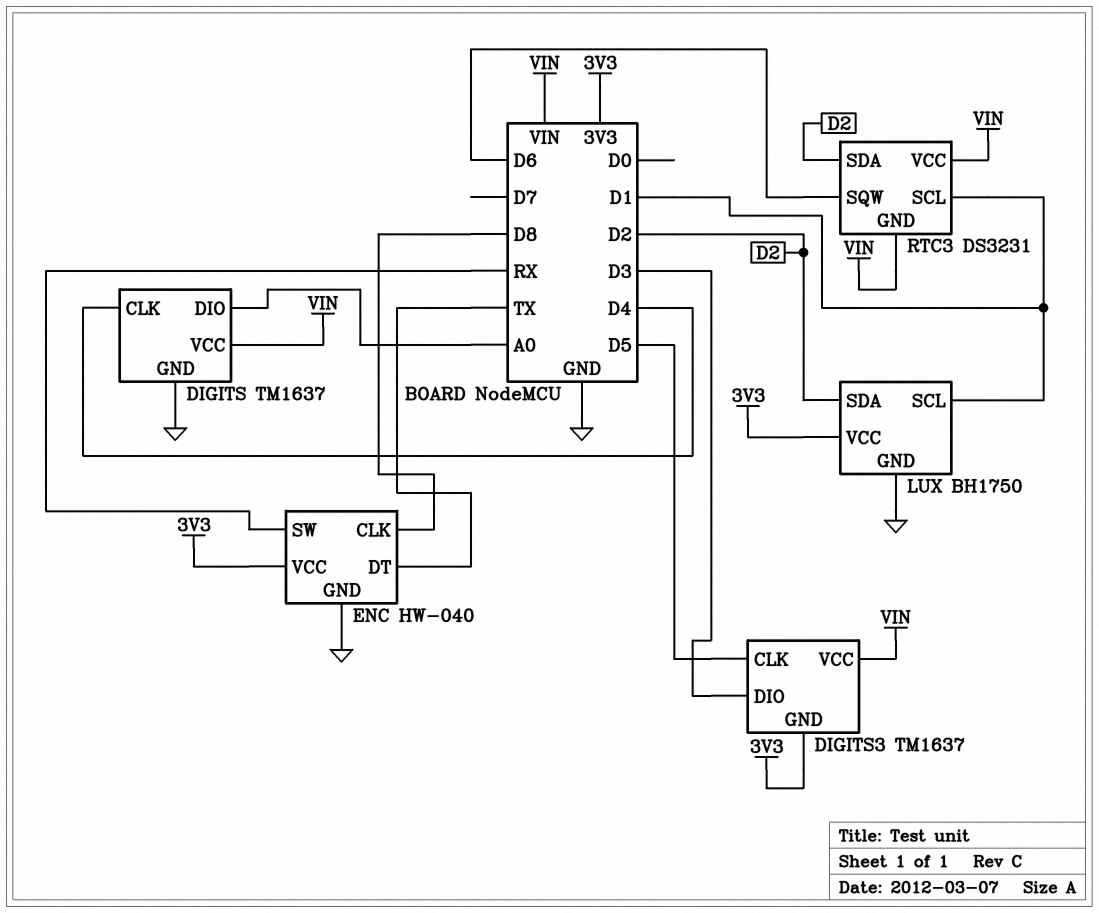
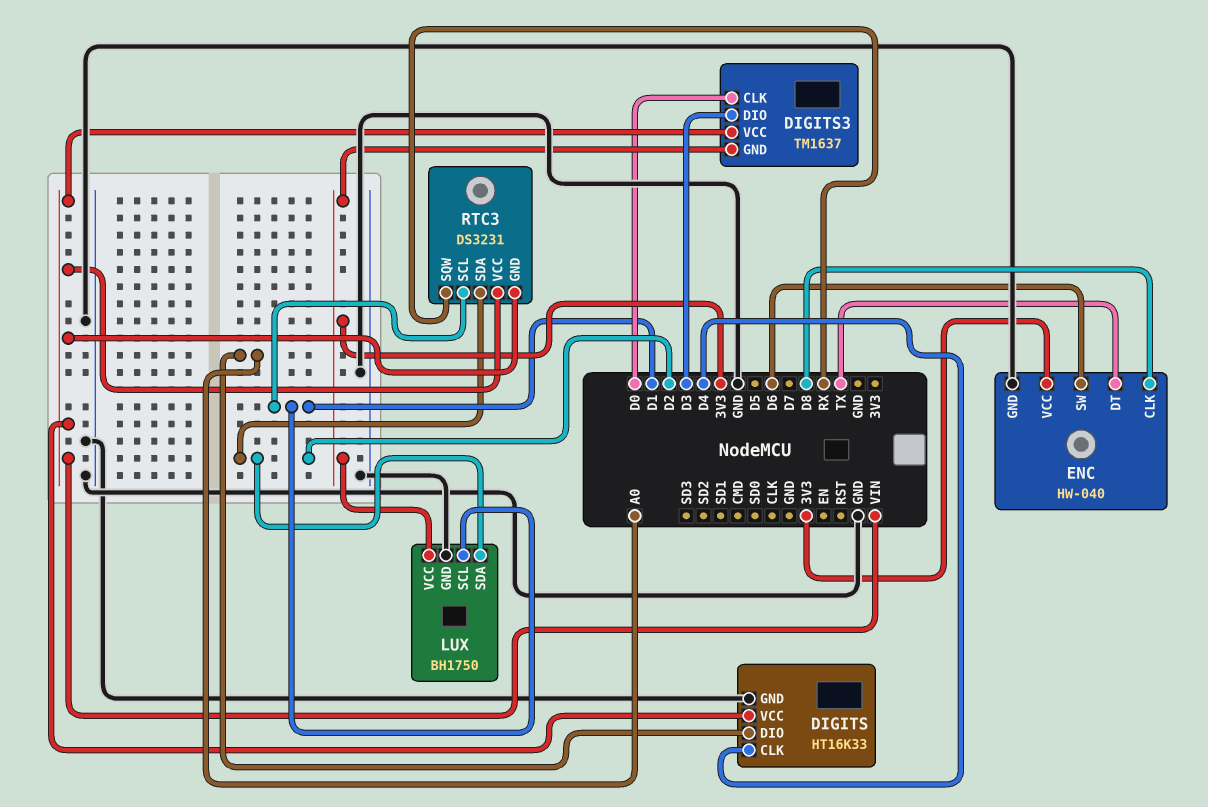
DIGITS: TM1637 -> HT16K33
DIGITS3 pin CLK: D5 -> D0
ENC pin SW: RX -> D6
RTC3 pin SQW: D6 -> RX

